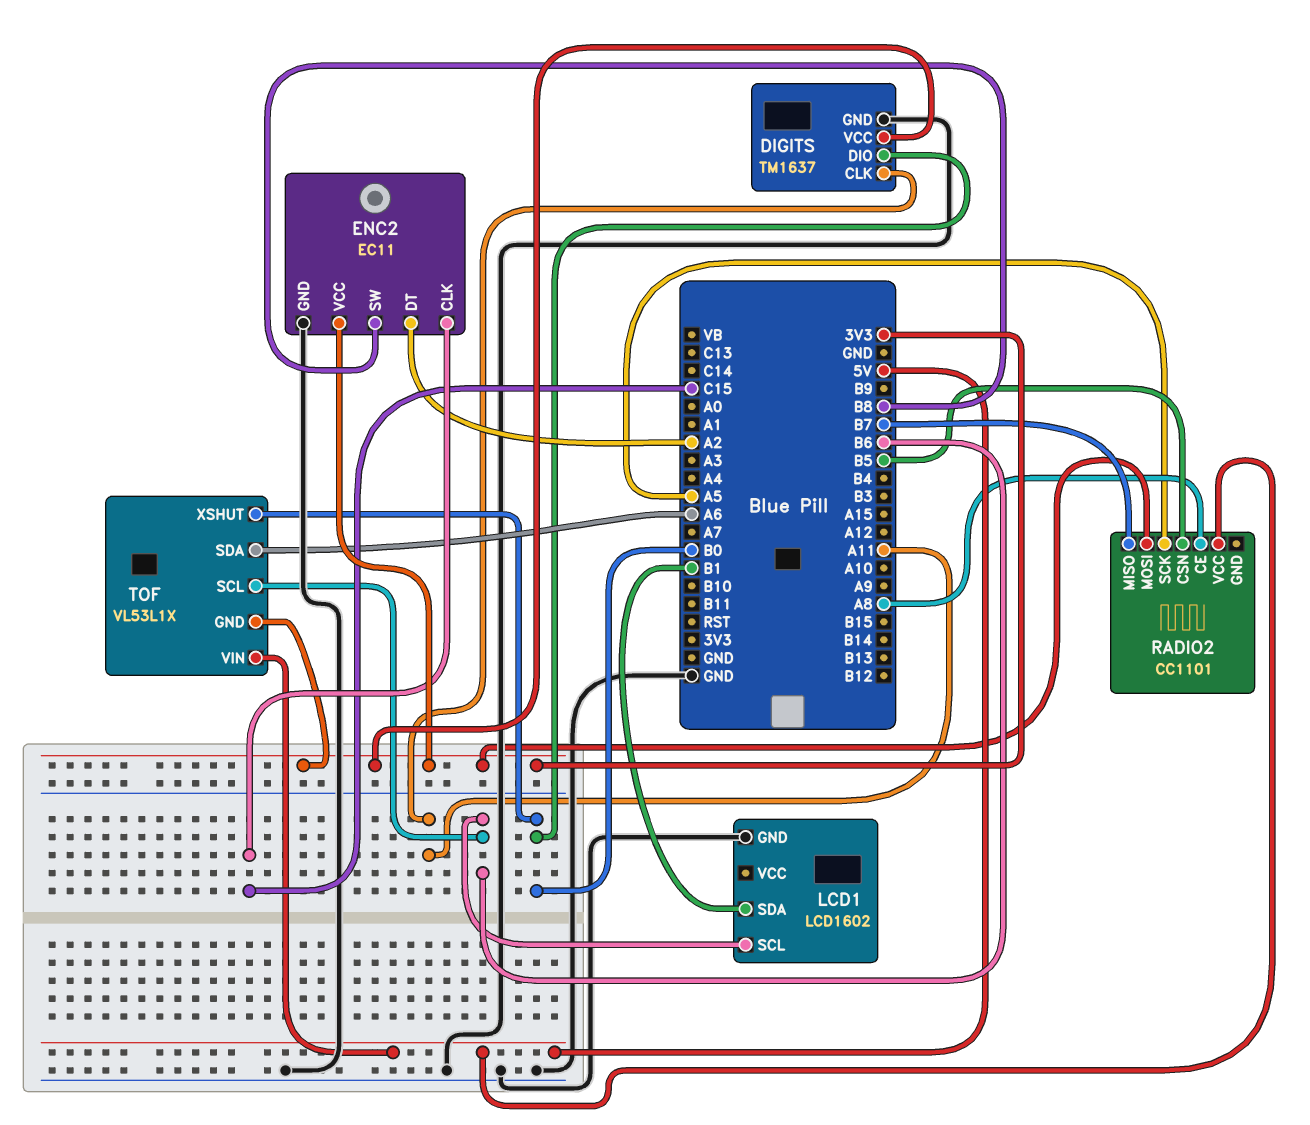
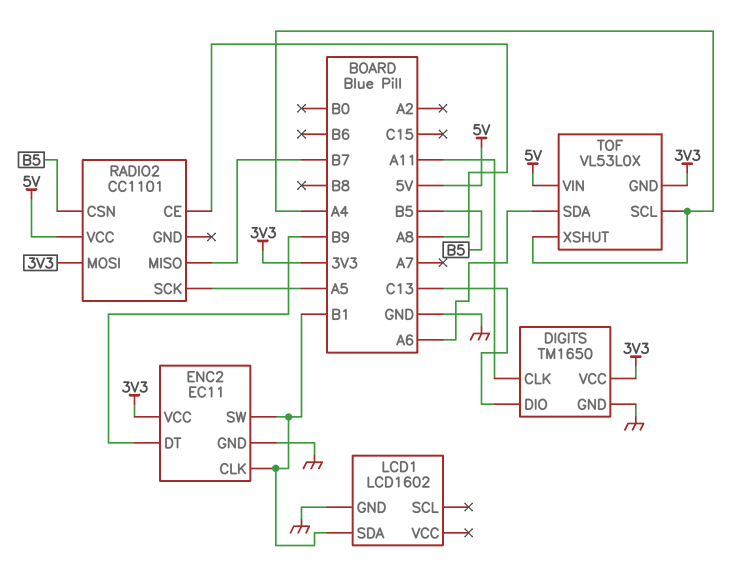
DIGITS: TM1637 -> TM1650
DIGITS pin DIO: B0 -> C13
ENC2 pin CLK: C15 -> B1
ENC2 pin DT: A2 -> B9
ENC2 pin SW: B8 -> B1
LCD1 pin SCL: B6 -> none
TOF: VL53L1X -> VL53L0X
TOF pin SCL: B6 -> A4
TOF pin XSHUT: B0 -> A4

